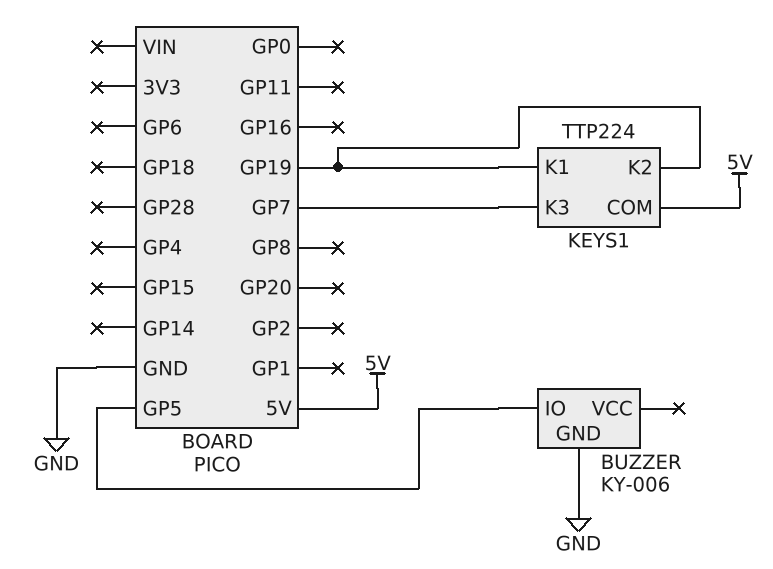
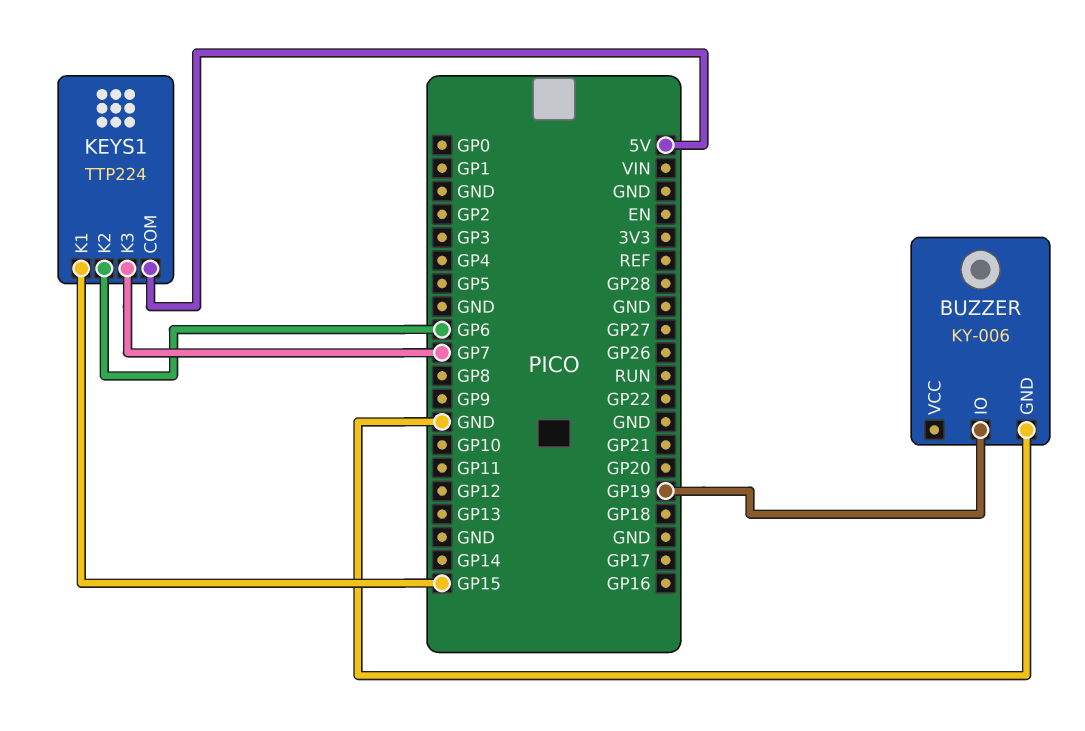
BUZZER pin IO: GP5 -> GP19
KEYS1 pin K1: GP19 -> GP15
KEYS1 pin K2: GP19 -> GP6

